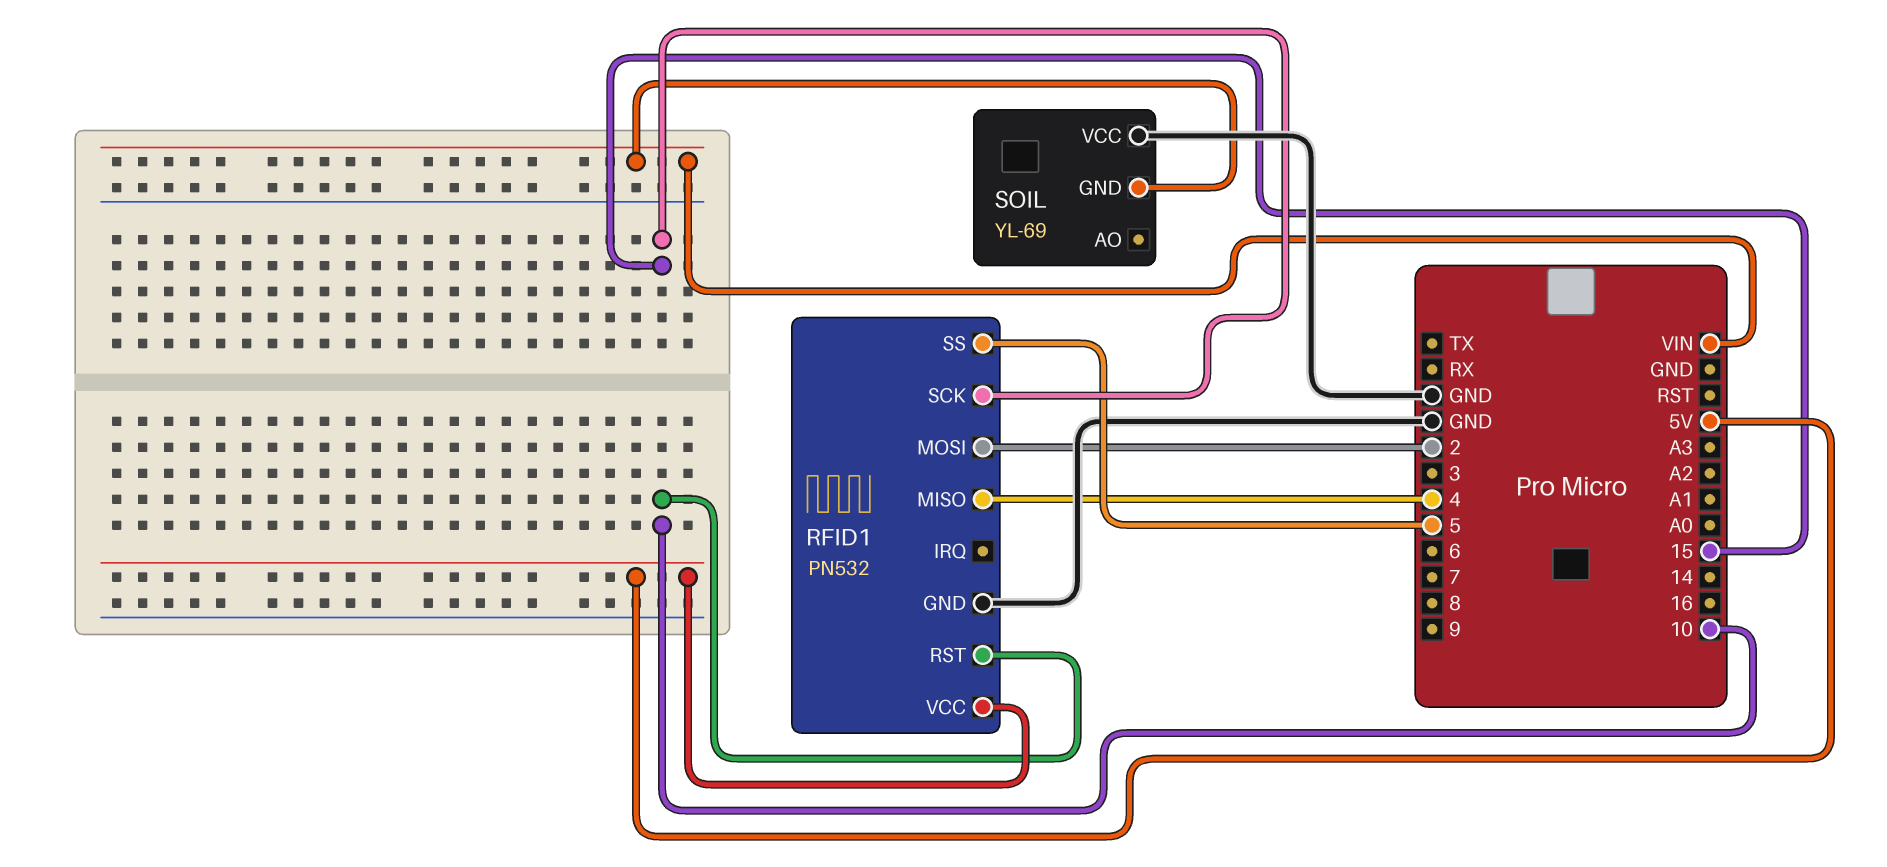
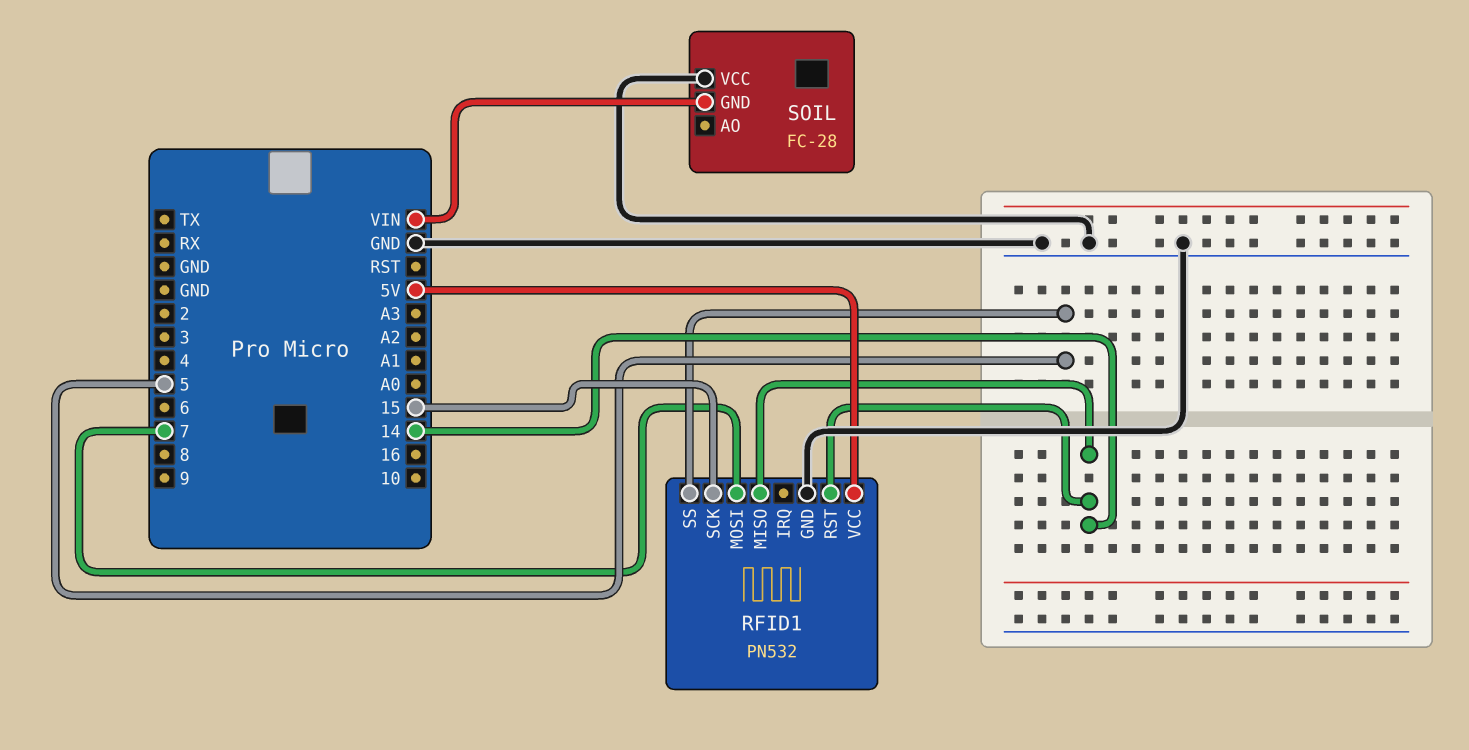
RFID1 pin MISO: 4 -> 14
RFID1 pin MOSI: 2 -> 7
RFID1 pin RST: 10 -> 14
SOIL: YL-69 -> FC-28

